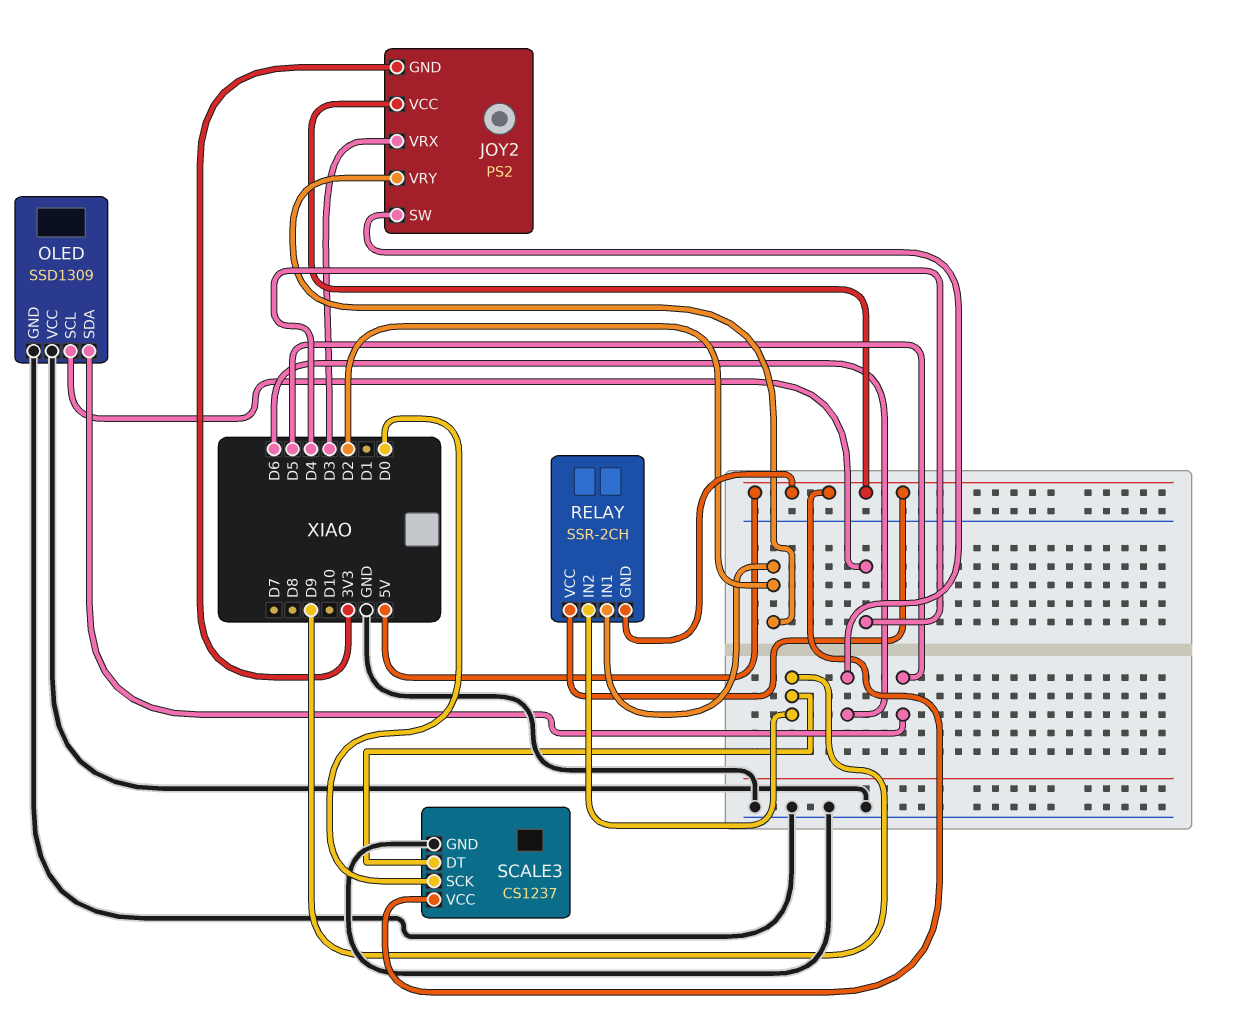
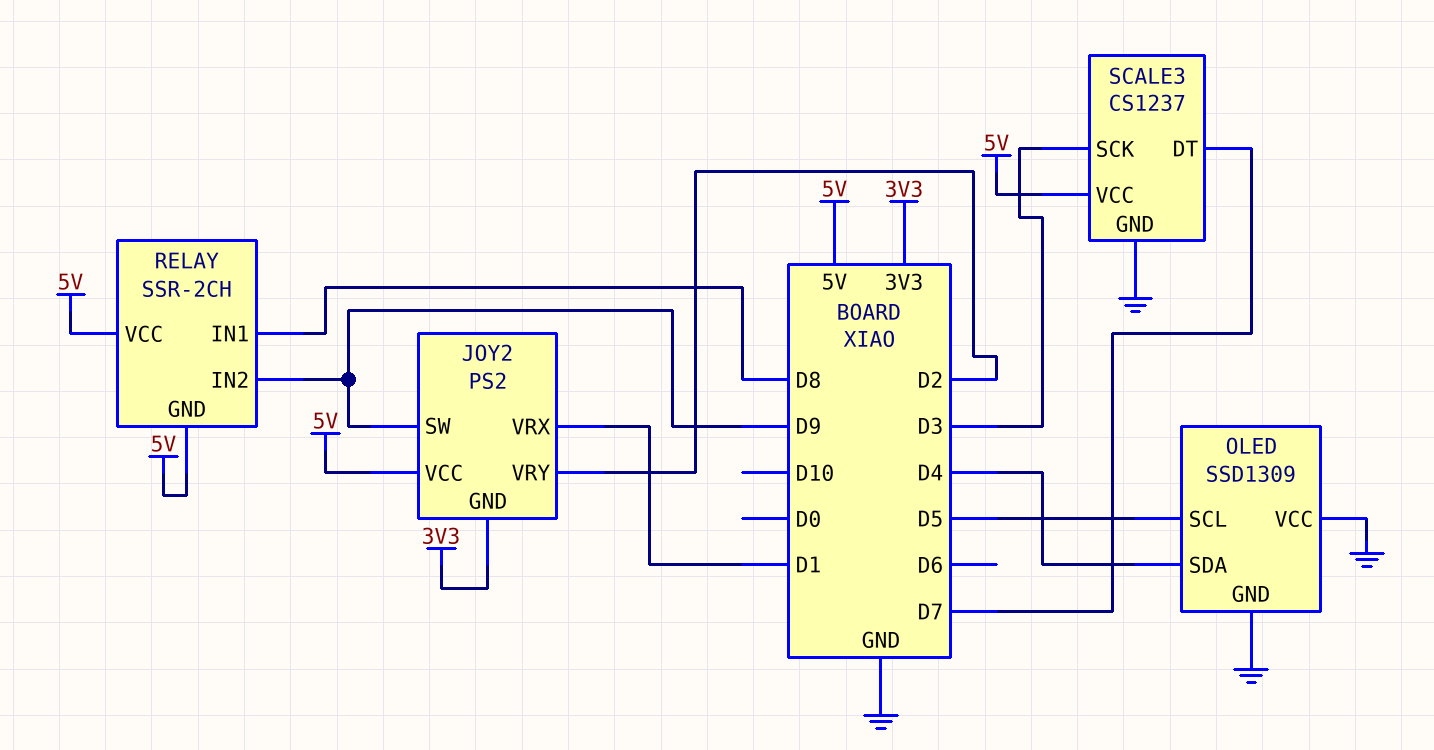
JOY2 pin SW: D6 -> D9
JOY2 pin VRX: D3 -> D1
OLED pin SCL: D4 -> D5
OLED pin SDA: D5 -> D4
RELAY pin IN1: D2 -> D8
SCALE3 pin DT: D9 -> D7
SCALE3 pin SCK: D0 -> D3

